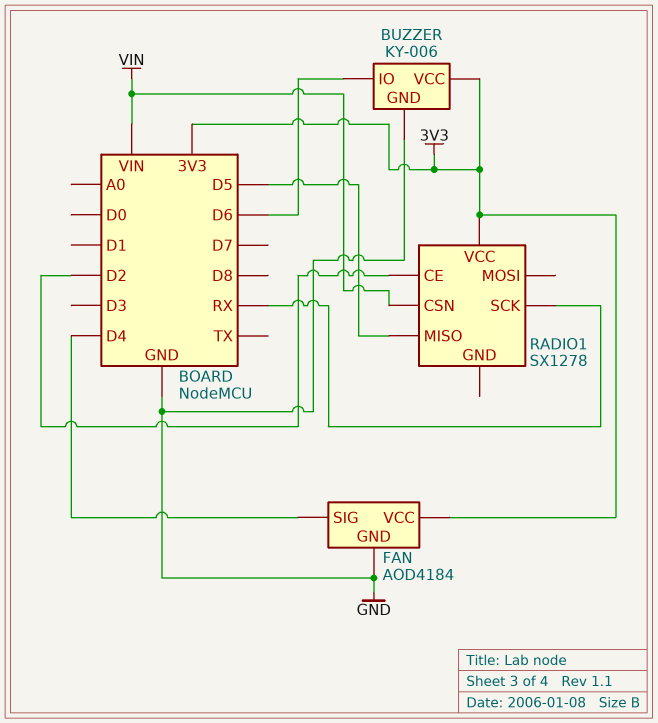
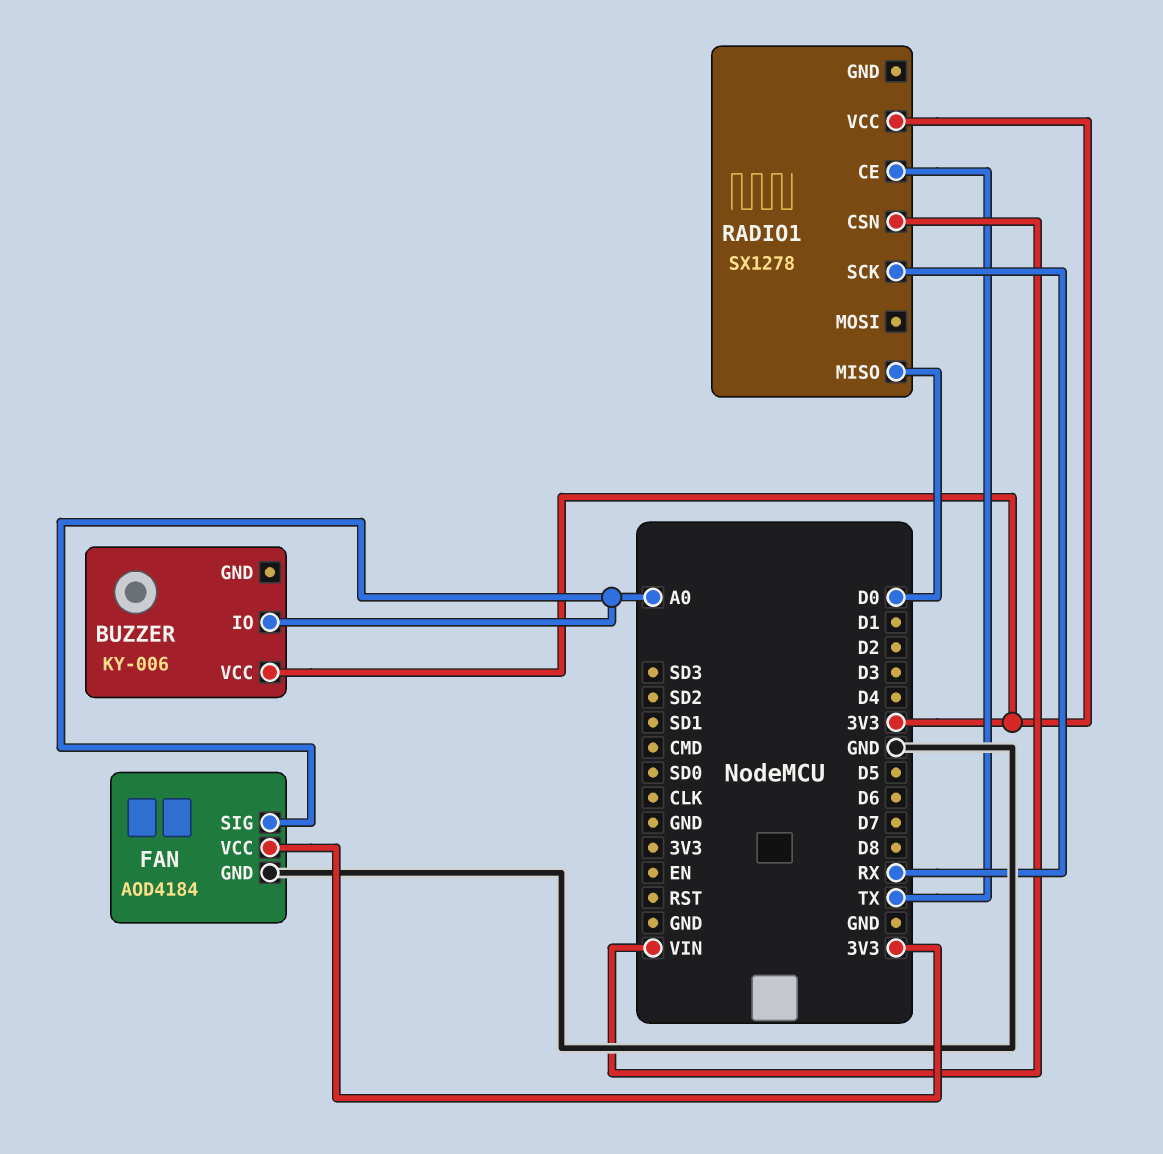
BUZZER pin GND: GND -> none
BUZZER pin IO: D6 -> A0
FAN pin SIG: D4 -> A0
RADIO1 pin CE: D2 -> TX
RADIO1 pin MISO: D5 -> D0

